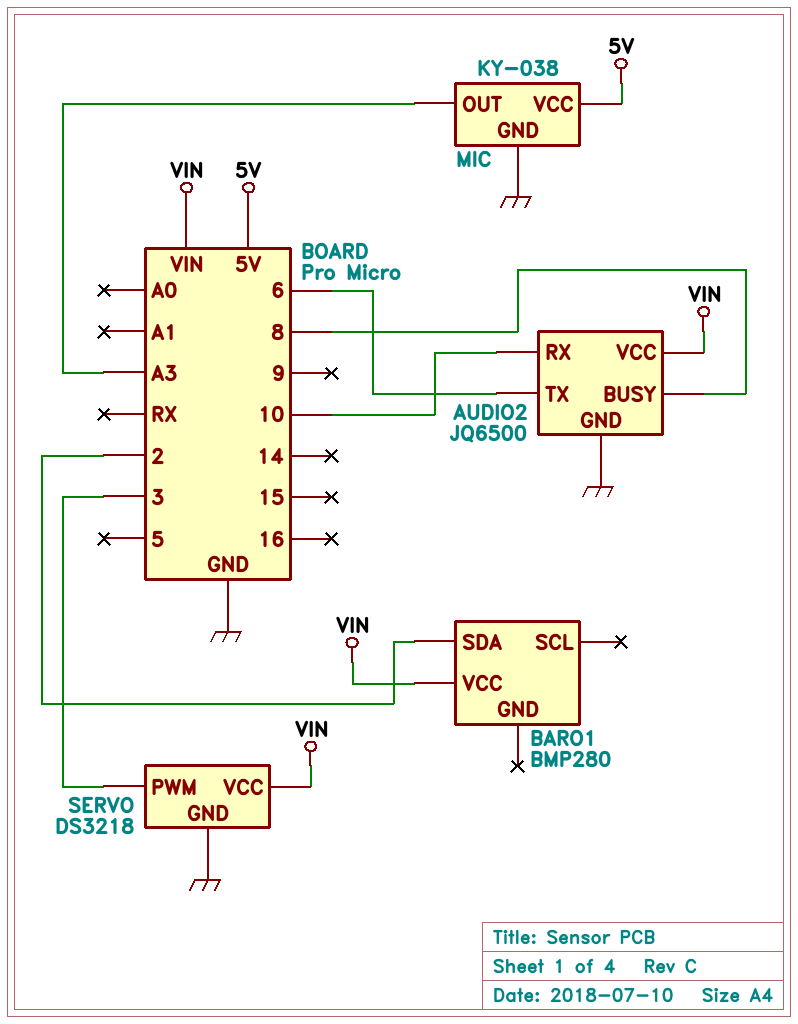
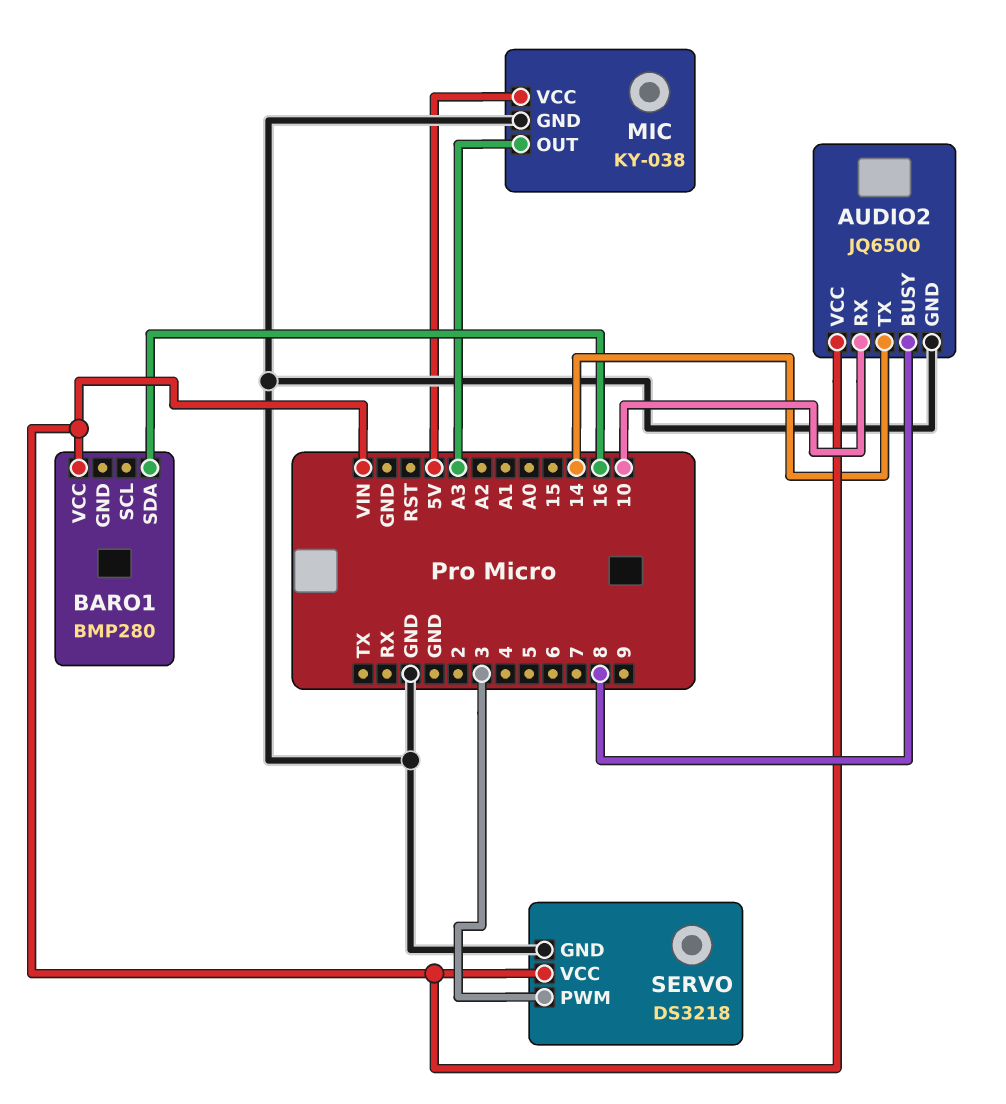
AUDIO2 pin TX: 6 -> 14
BARO1 pin SDA: 2 -> 16

